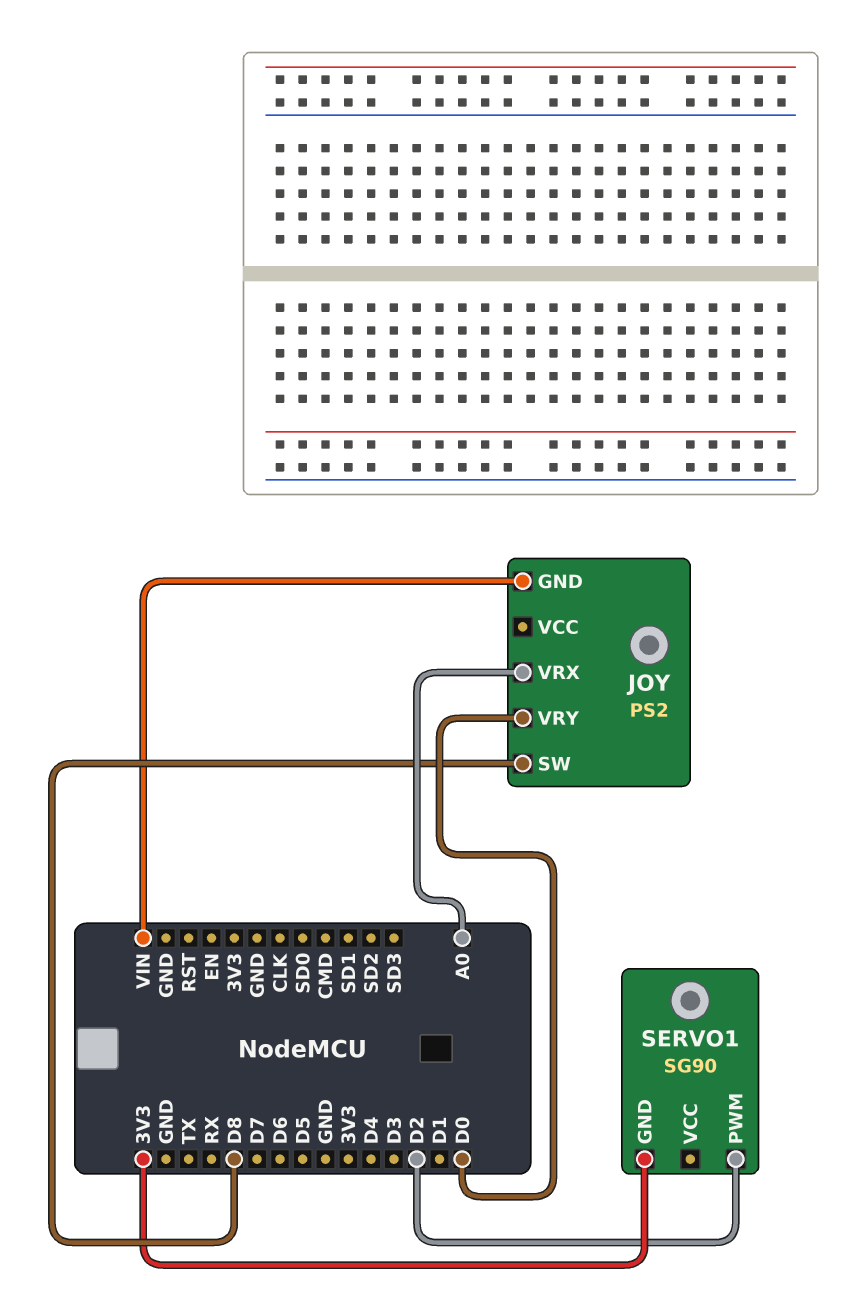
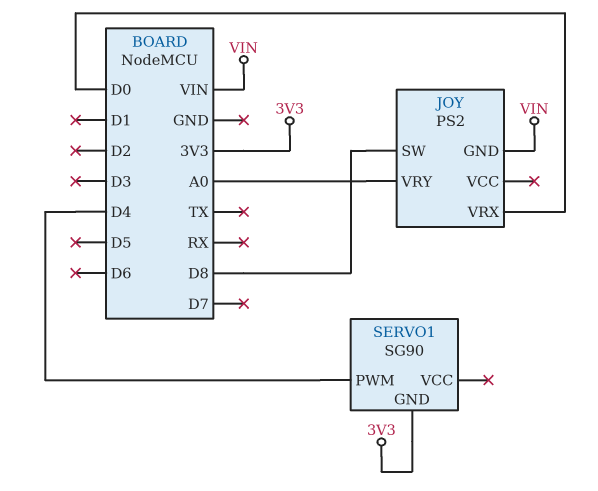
JOY pin VRX: A0 -> D0
JOY pin VRY: D0 -> A0
SERVO1 pin PWM: D2 -> D4

